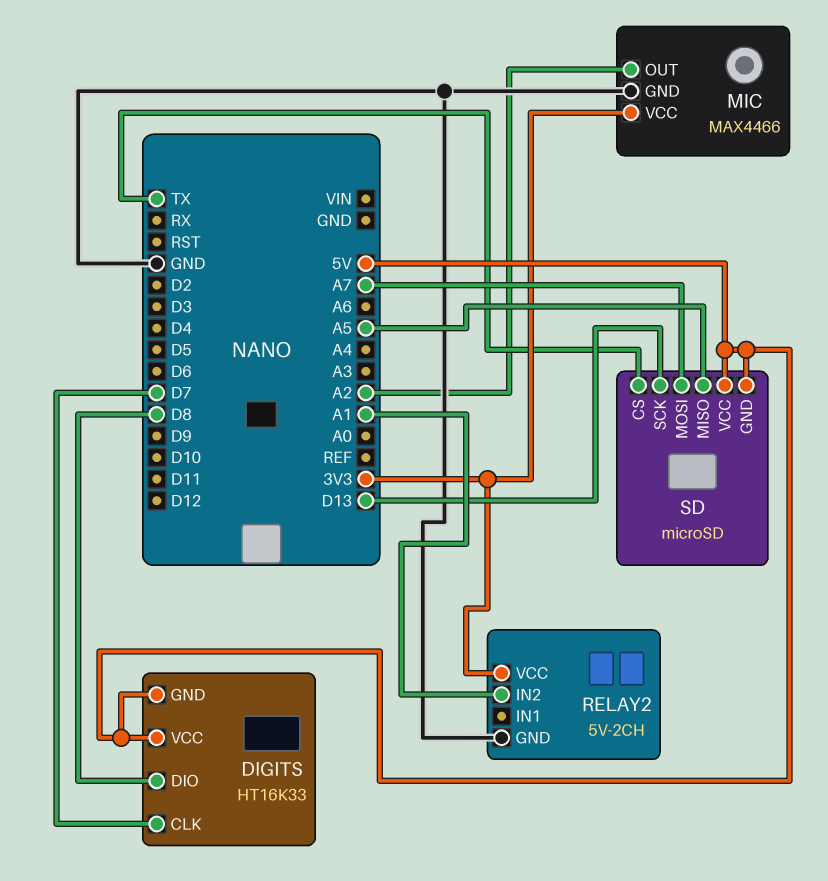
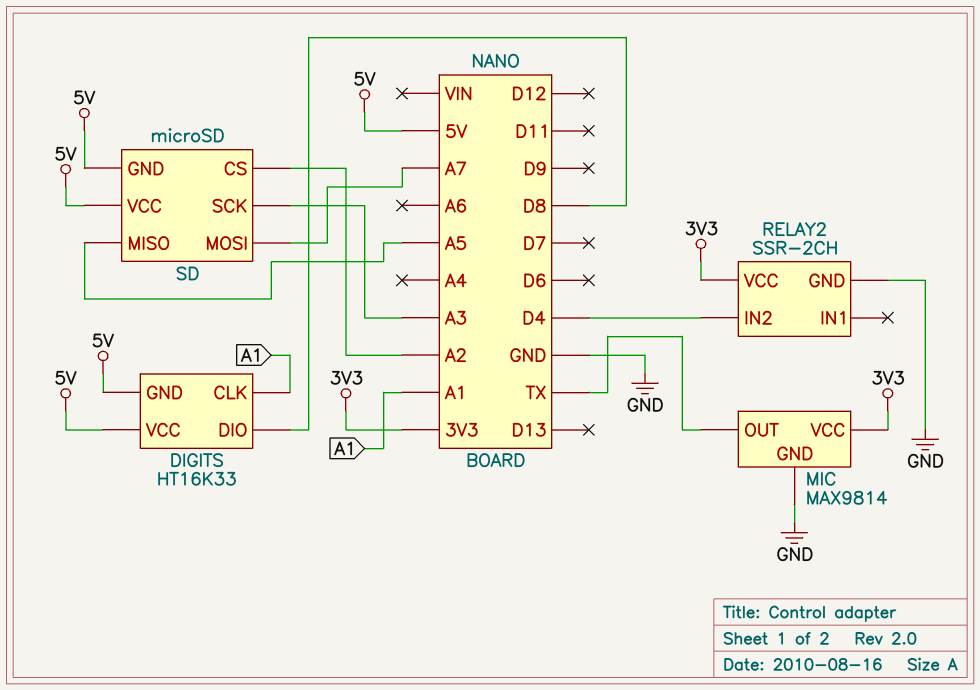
DIGITS pin CLK: D7 -> A1
MIC: MAX4466 -> MAX9814
MIC pin OUT: A2 -> TX
RELAY2: 5V-2CH -> SSR-2CH
RELAY2 pin IN2: A1 -> D4
SD pin CS: TX -> A2
SD pin SCK: D13 -> A3

